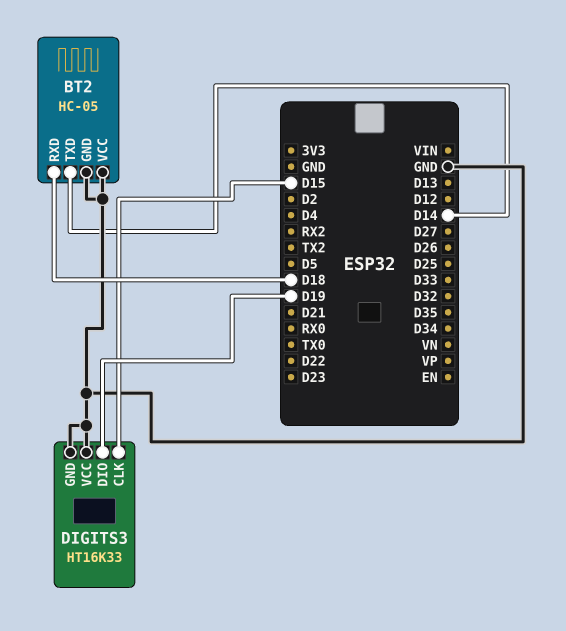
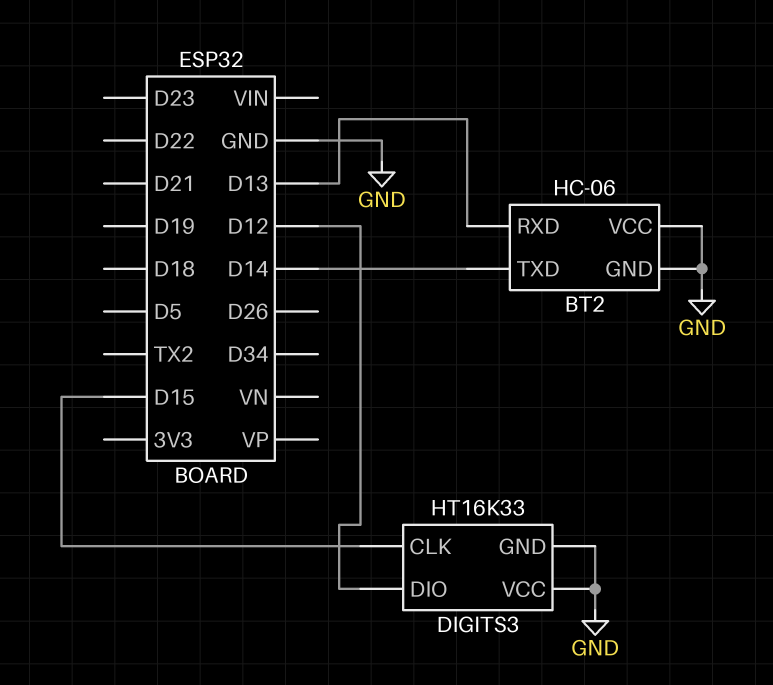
BT2: HC-05 -> HC-06
BT2 pin RXD: D18 -> D13
DIGITS3 pin DIO: D19 -> D12

